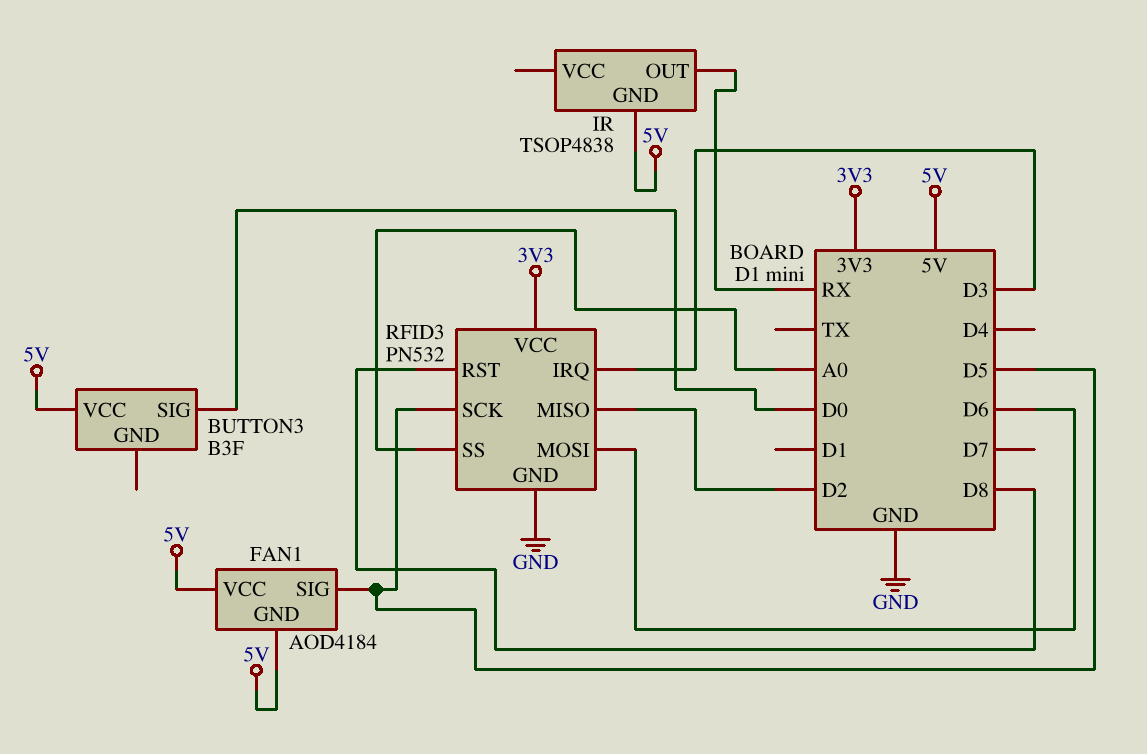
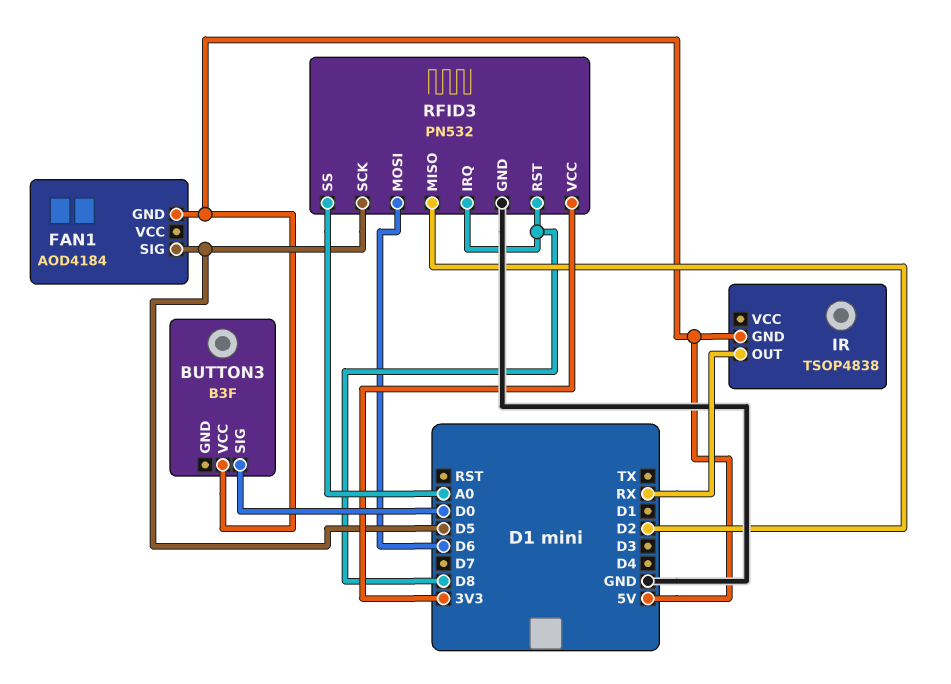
FAN1 pin VCC: 5V -> none
RFID3 pin IRQ: D3 -> D8

